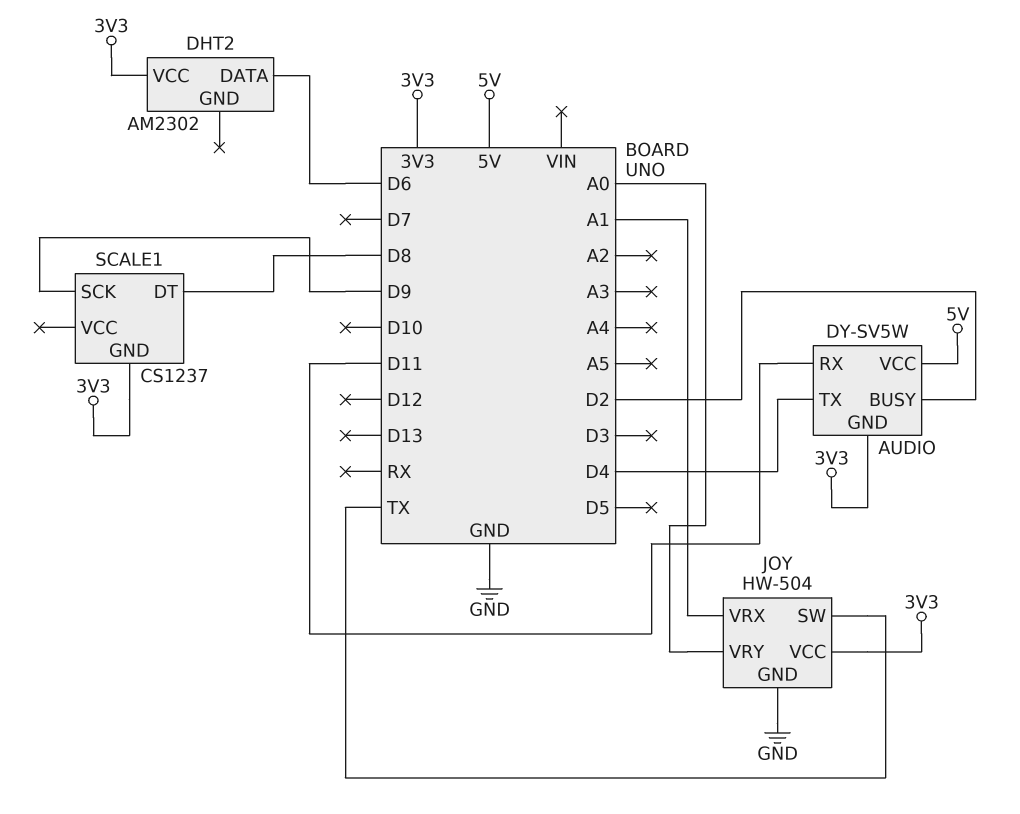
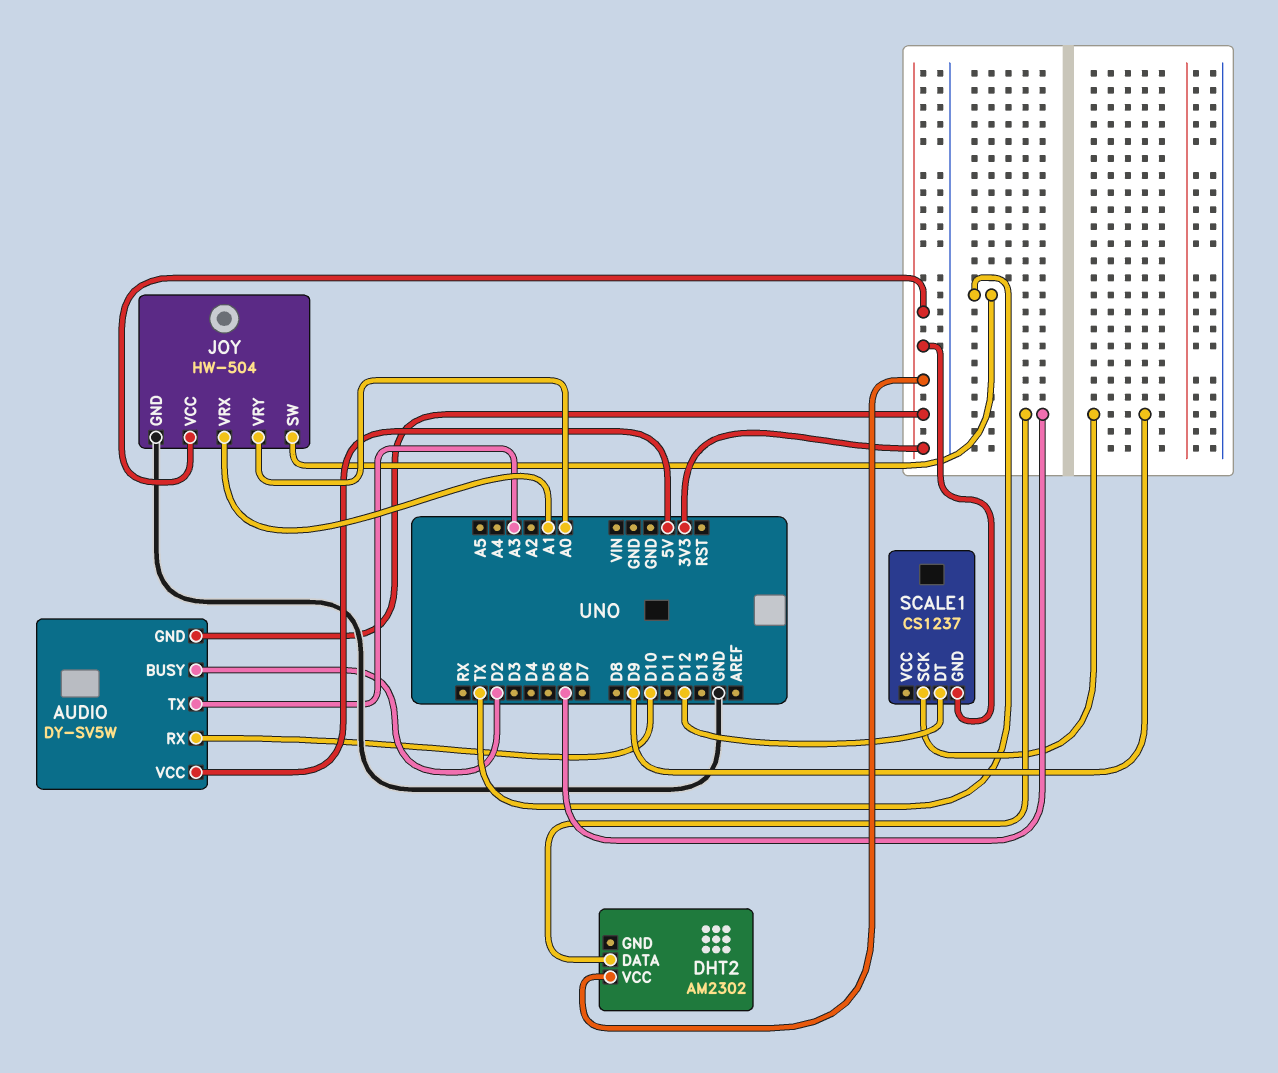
AUDIO pin RX: D11 -> D10
AUDIO pin TX: D4 -> A3
SCALE1 pin DT: D8 -> D12

